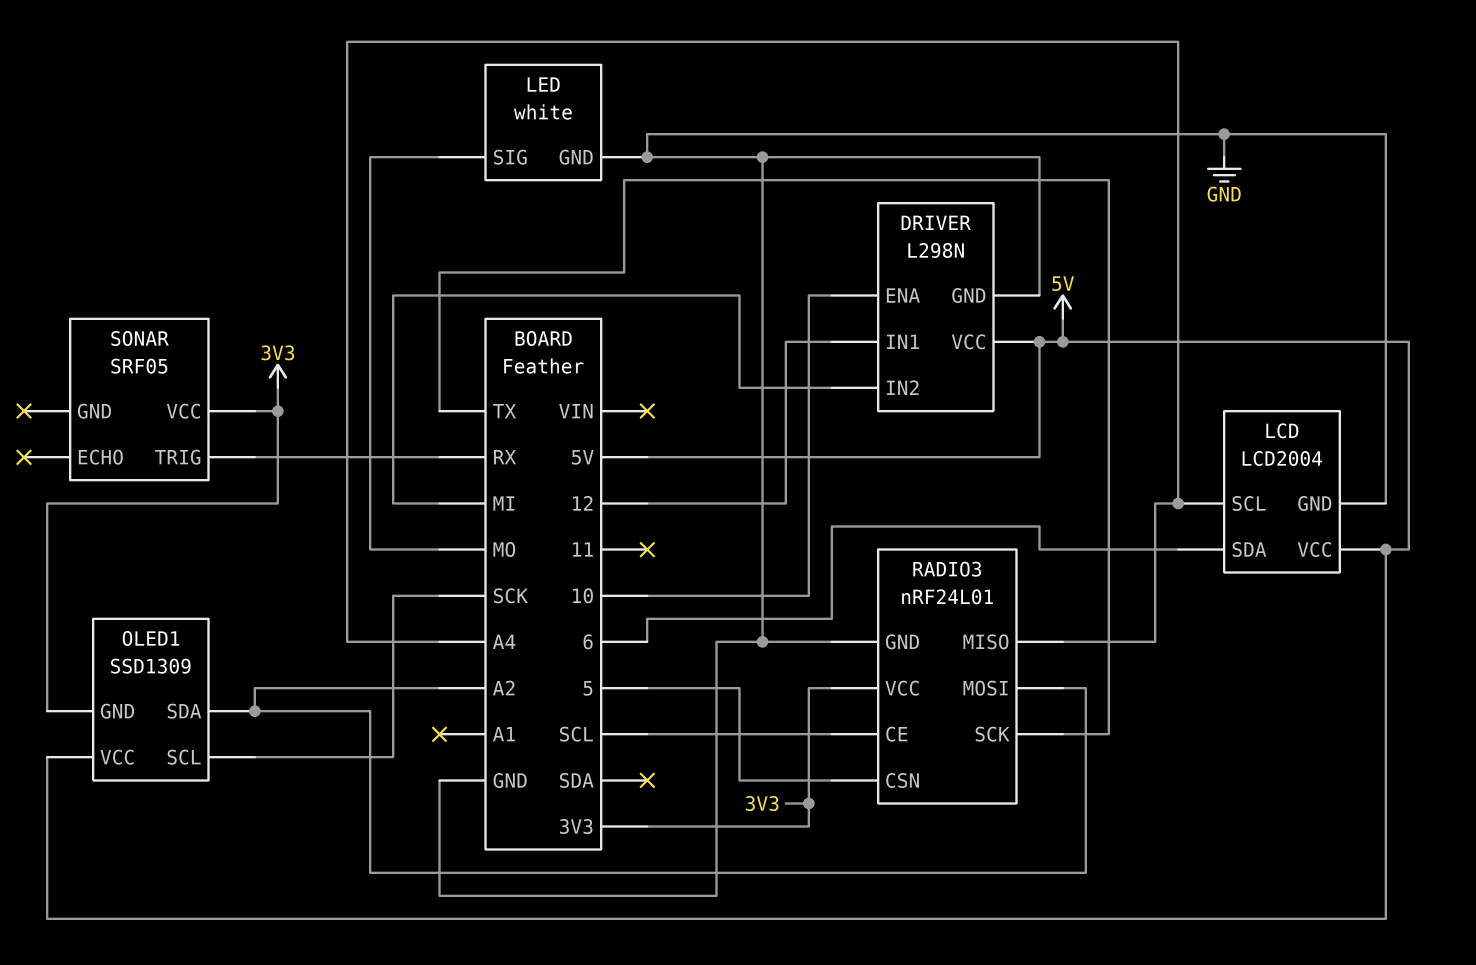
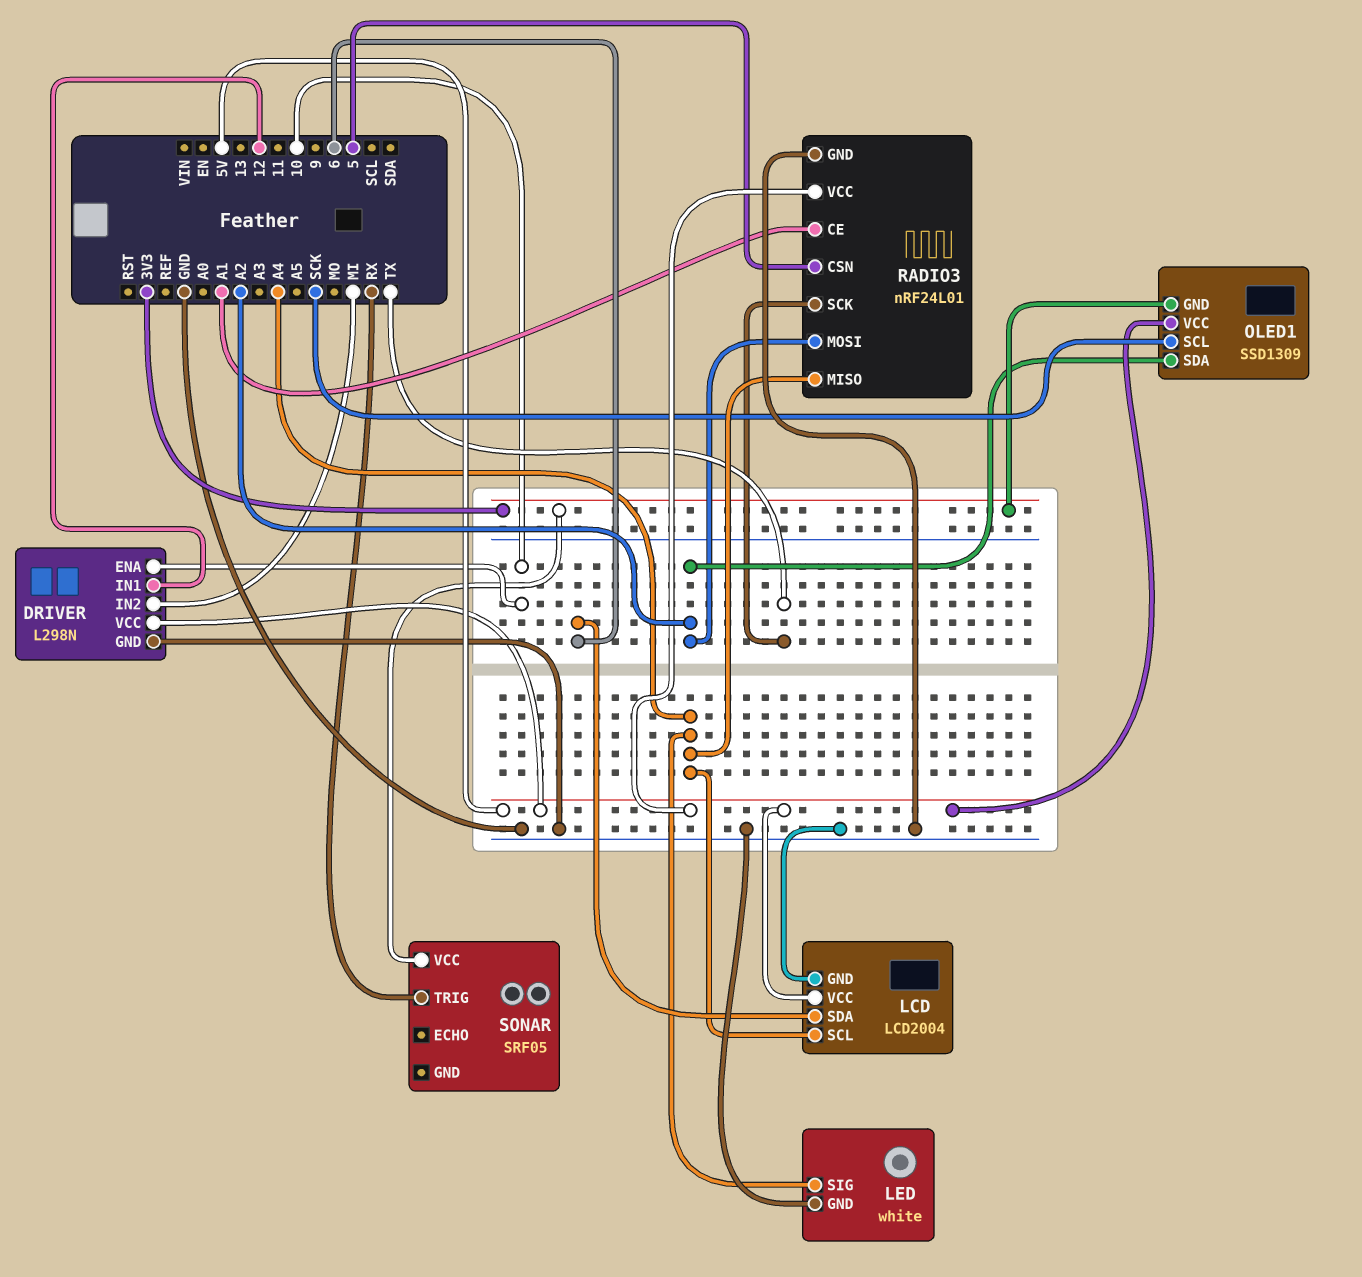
LED pin SIG: MO -> A4
RADIO3 pin CE: SCL -> A1
RADIO3 pin VCC: 3V3 -> 5V

